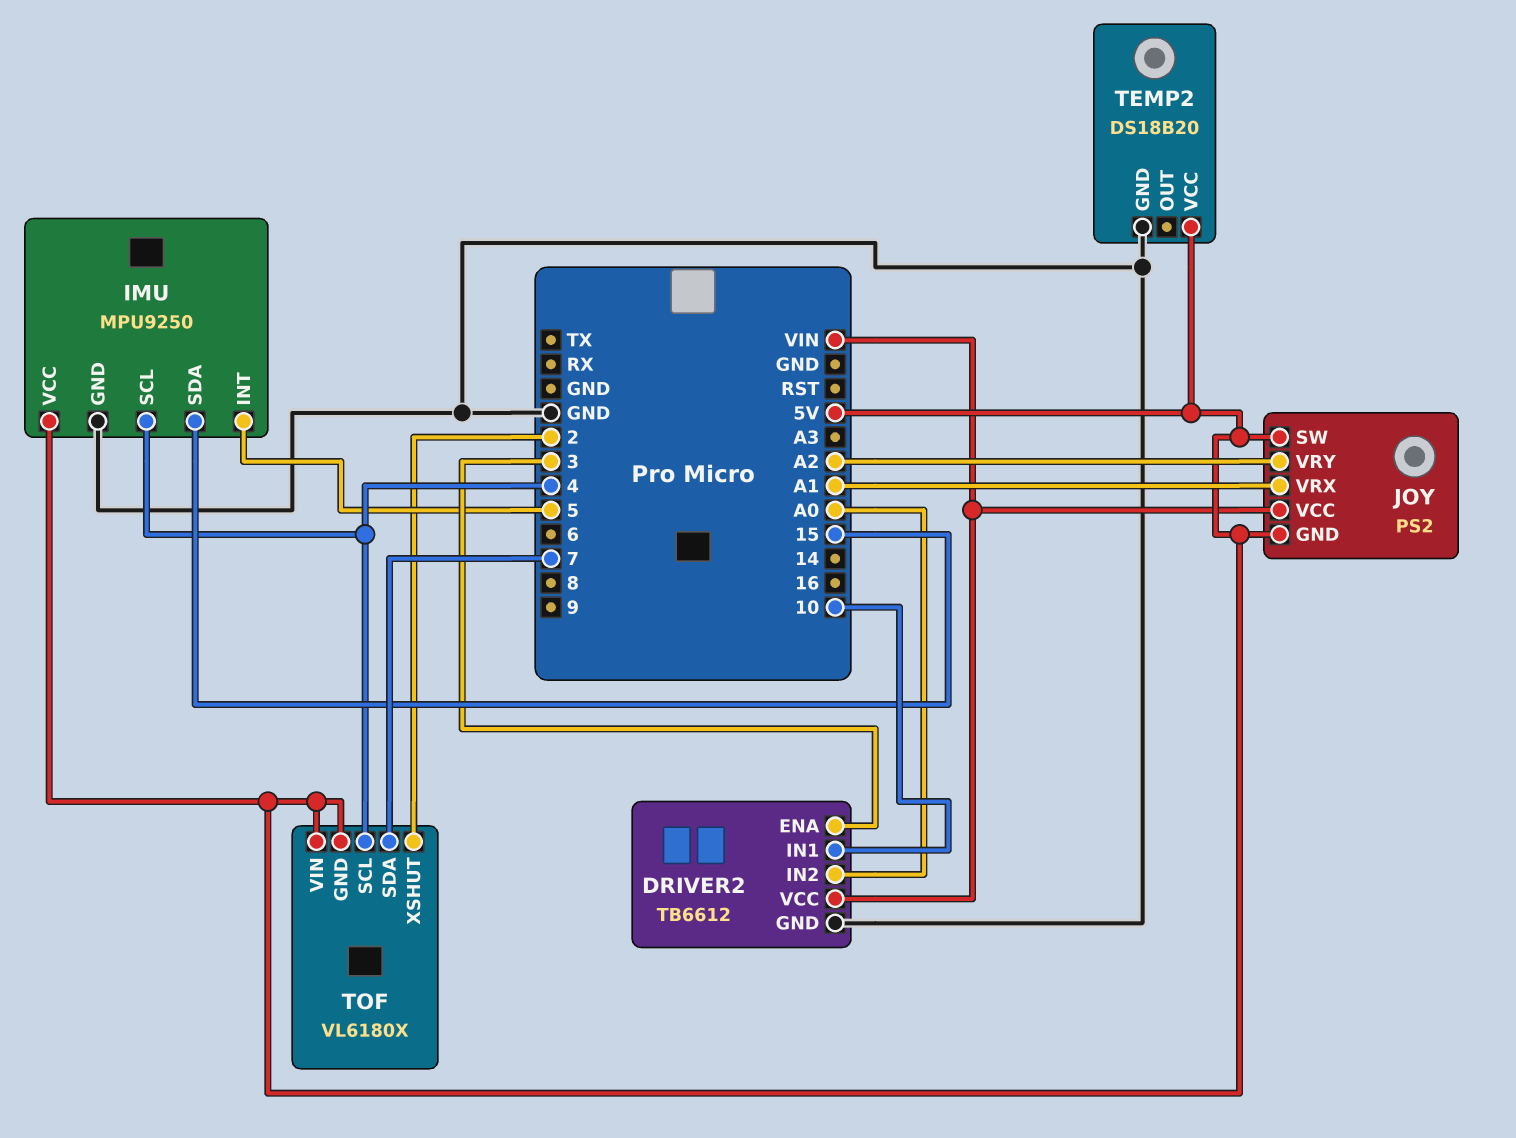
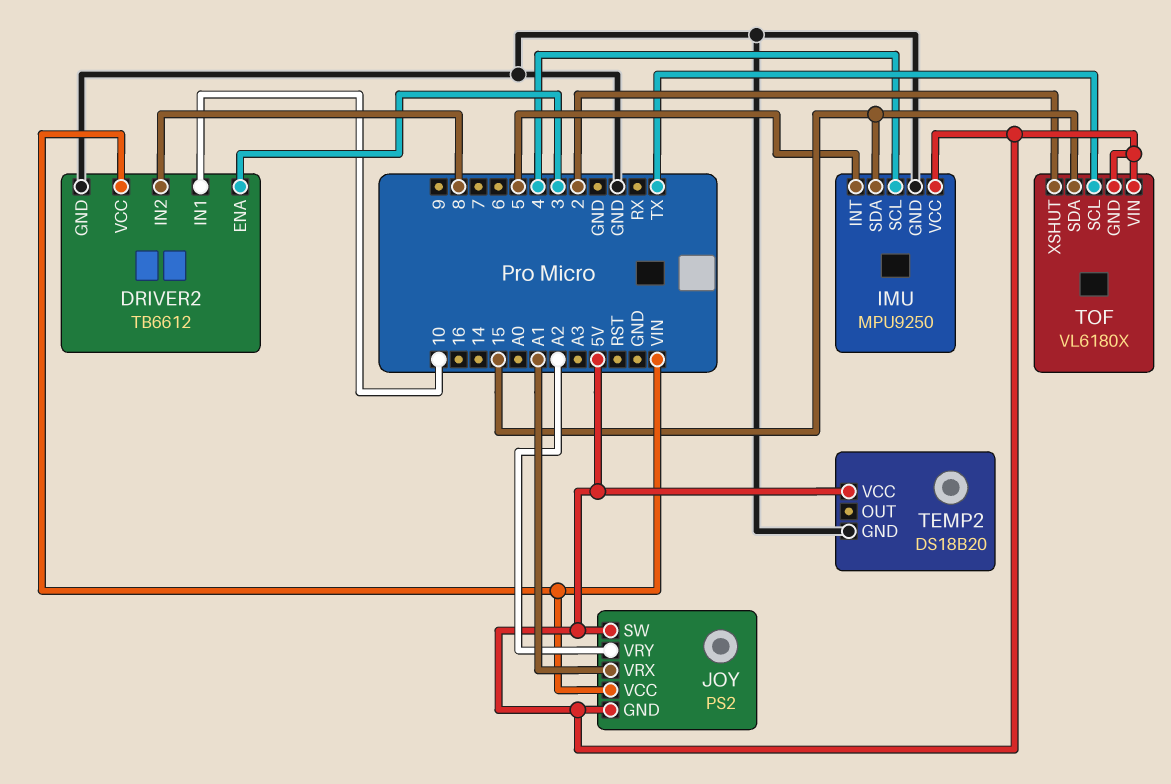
DRIVER2 pin IN2: A0 -> 8
TOF pin SCL: 4 -> TX
TOF pin SDA: 7 -> 15

